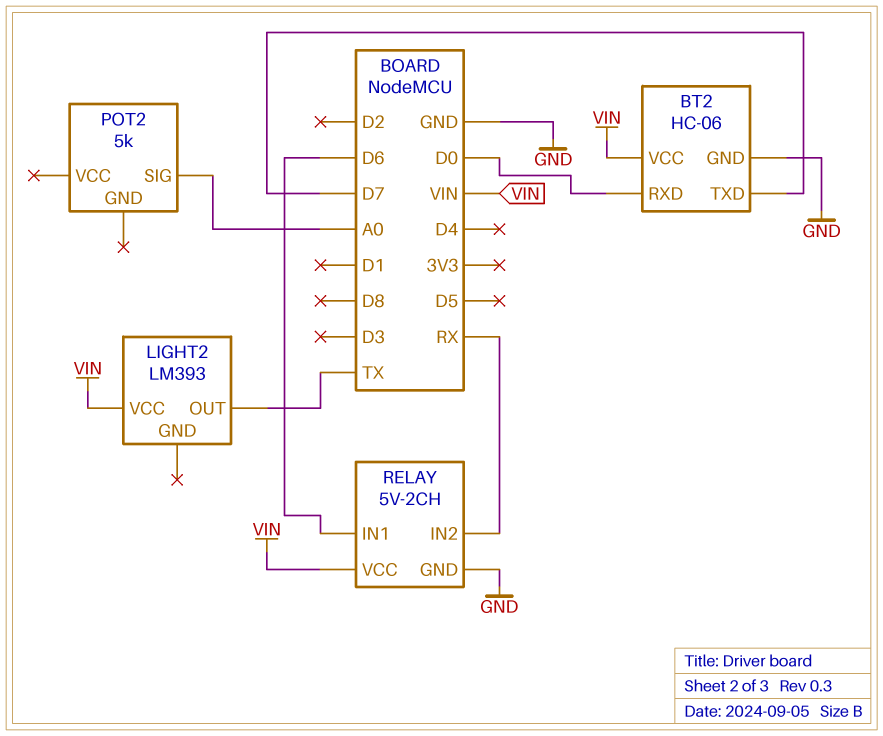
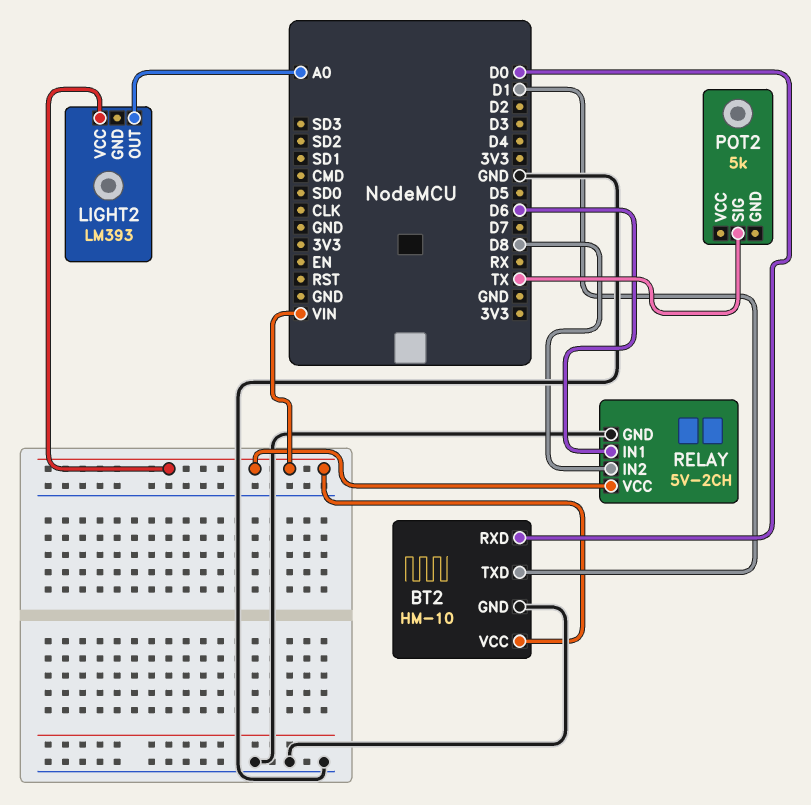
BT2: HC-06 -> HM-10
BT2 pin TXD: D7 -> D1
LIGHT2 pin OUT: TX -> A0
POT2 pin SIG: A0 -> TX
RELAY pin IN2: RX -> D8

